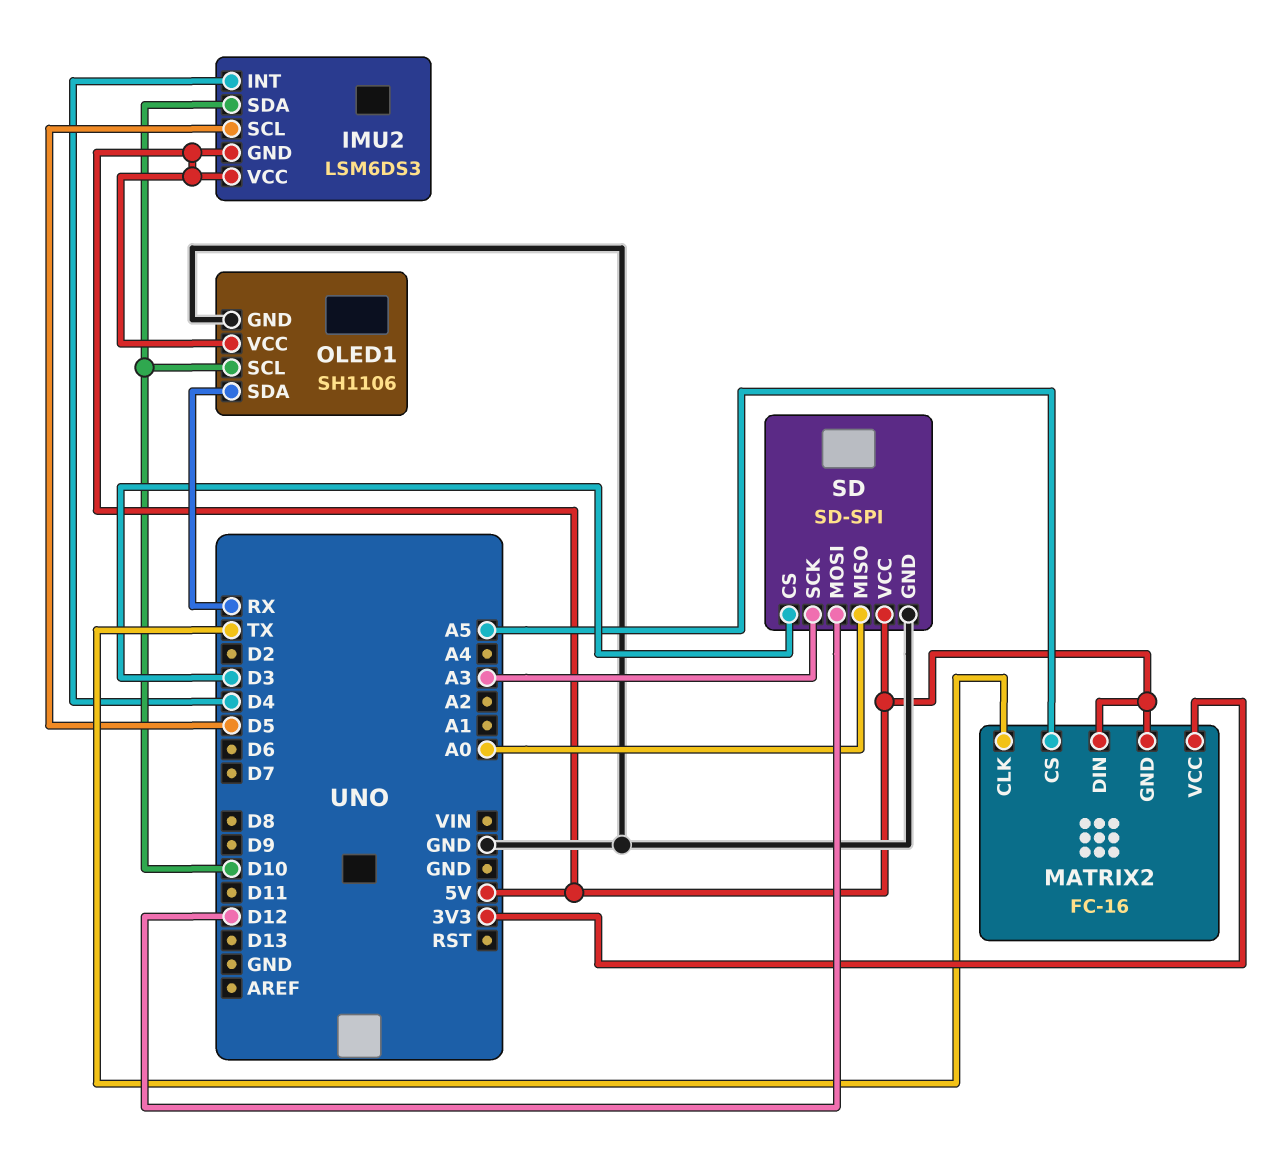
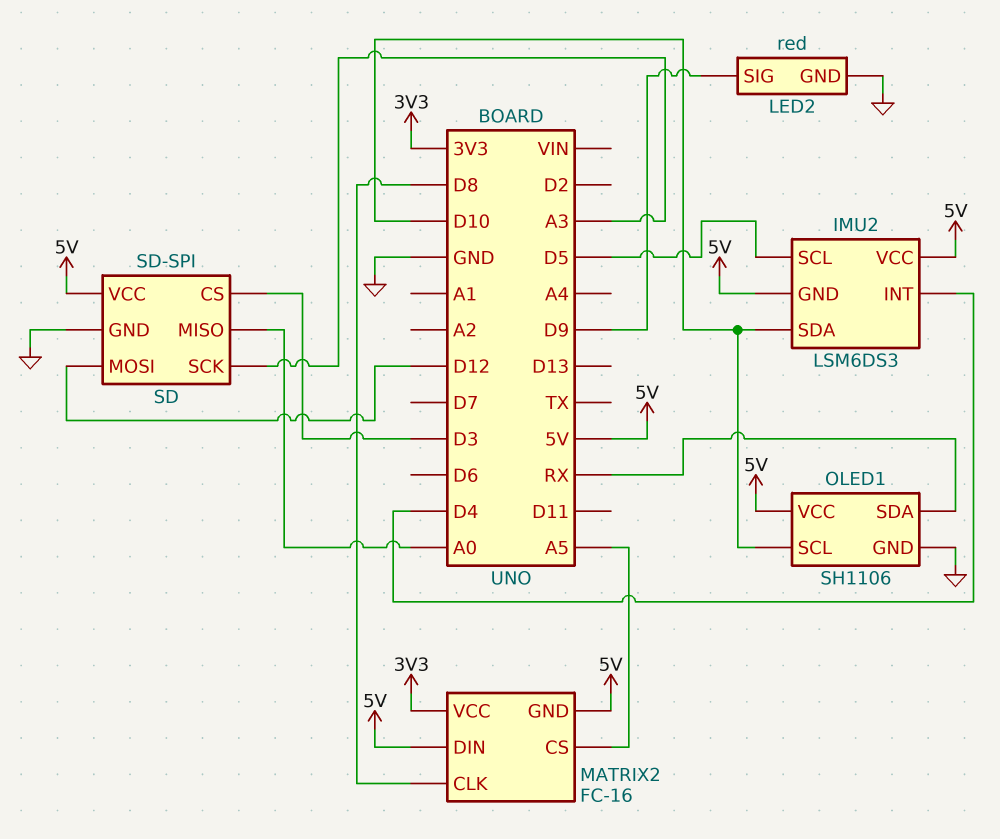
LED2: none -> red
LED2 pin GND: none -> GND
LED2 pin SIG: none -> D9
MATRIX2 pin CLK: TX -> D8

